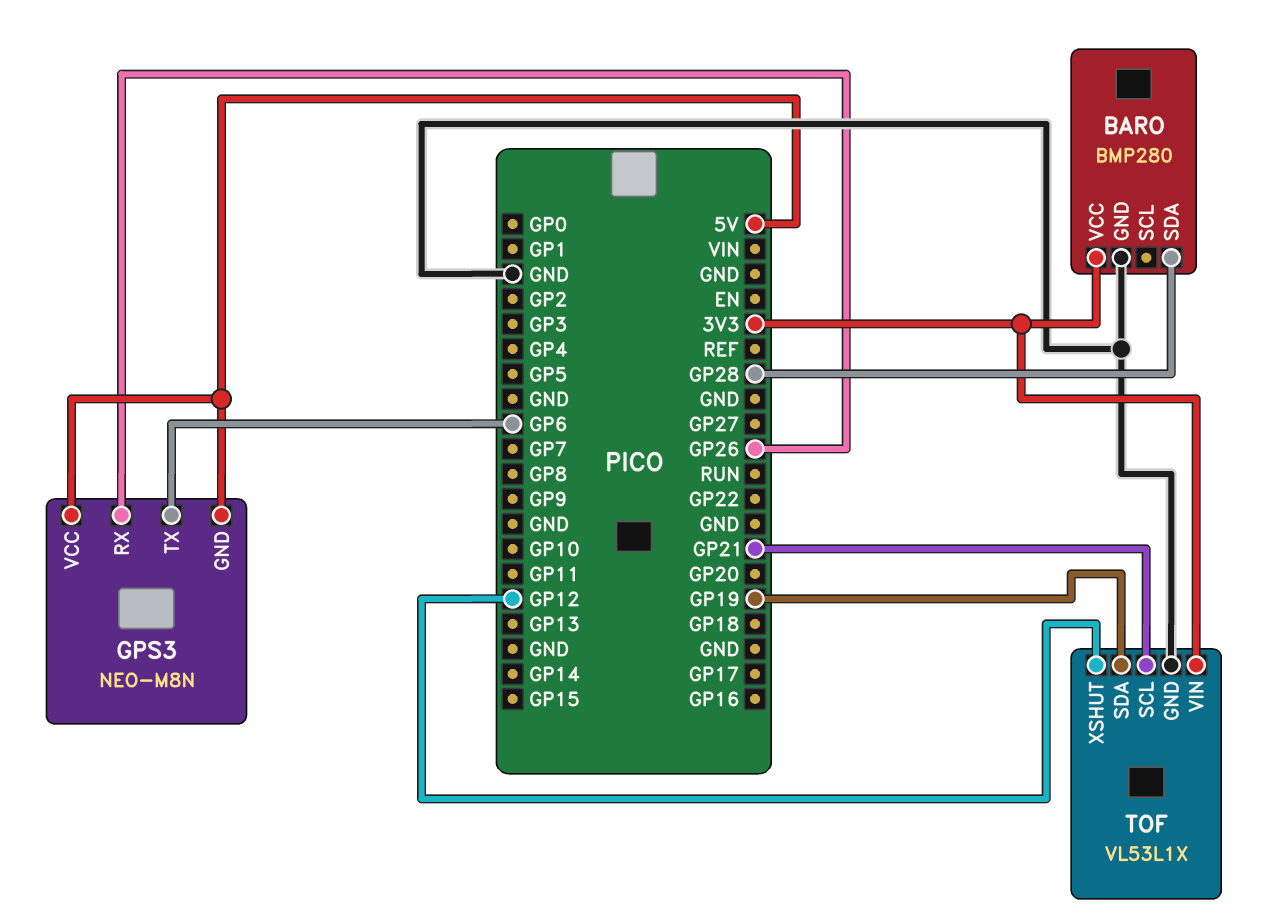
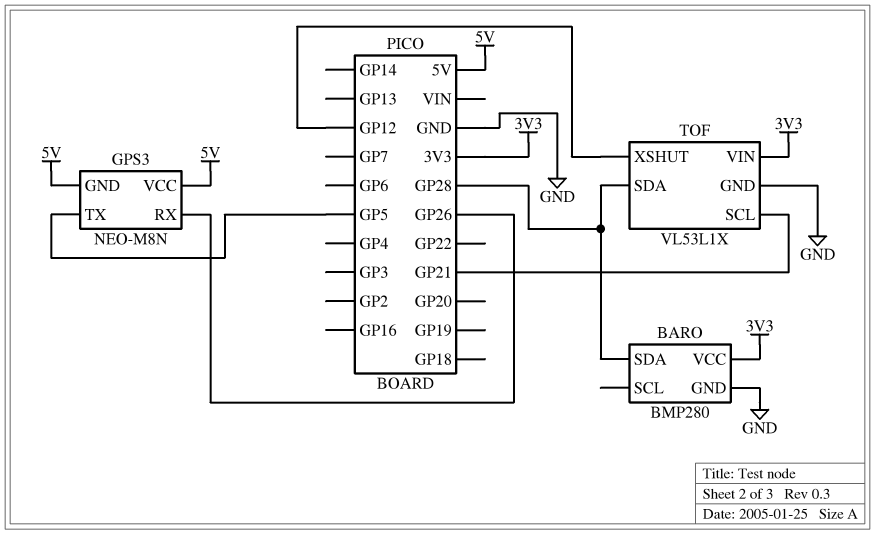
GPS3 pin TX: GP6 -> GP5
TOF pin SDA: GP19 -> GP28

